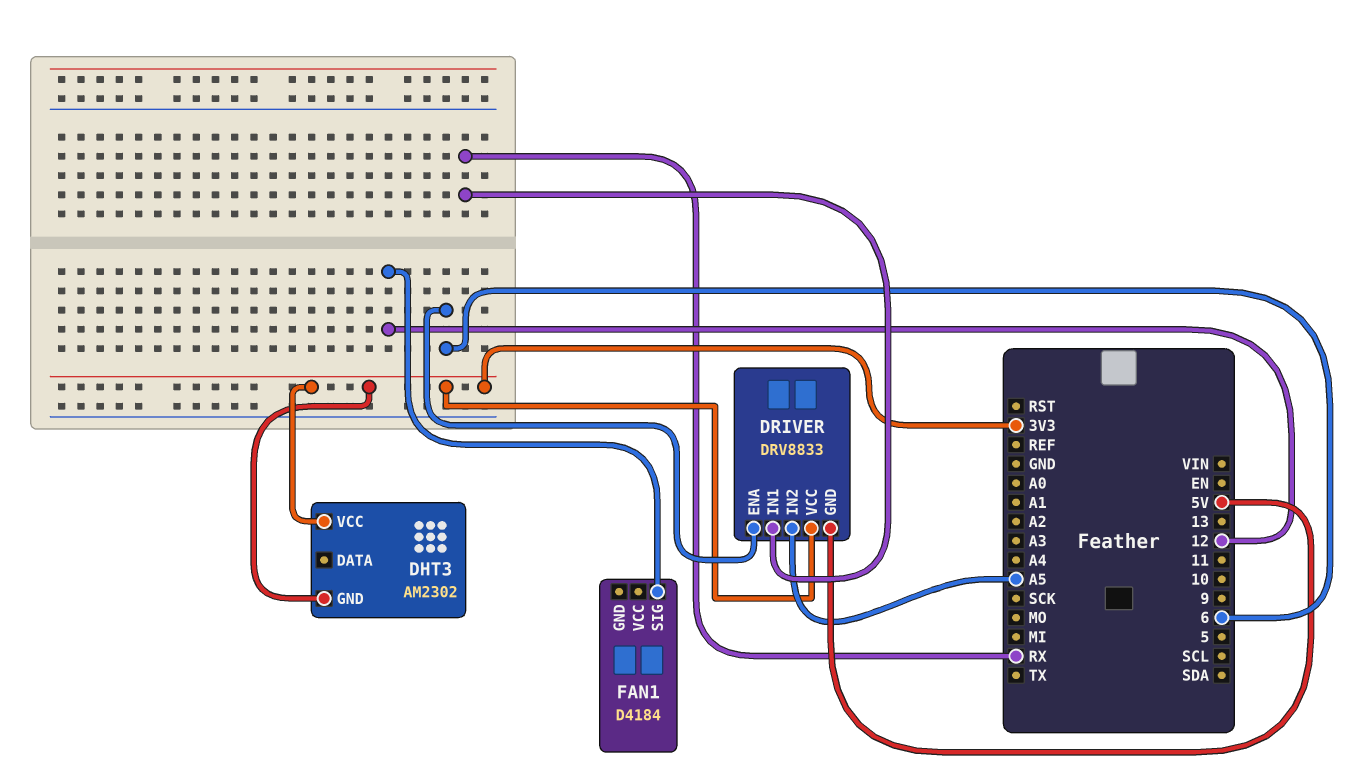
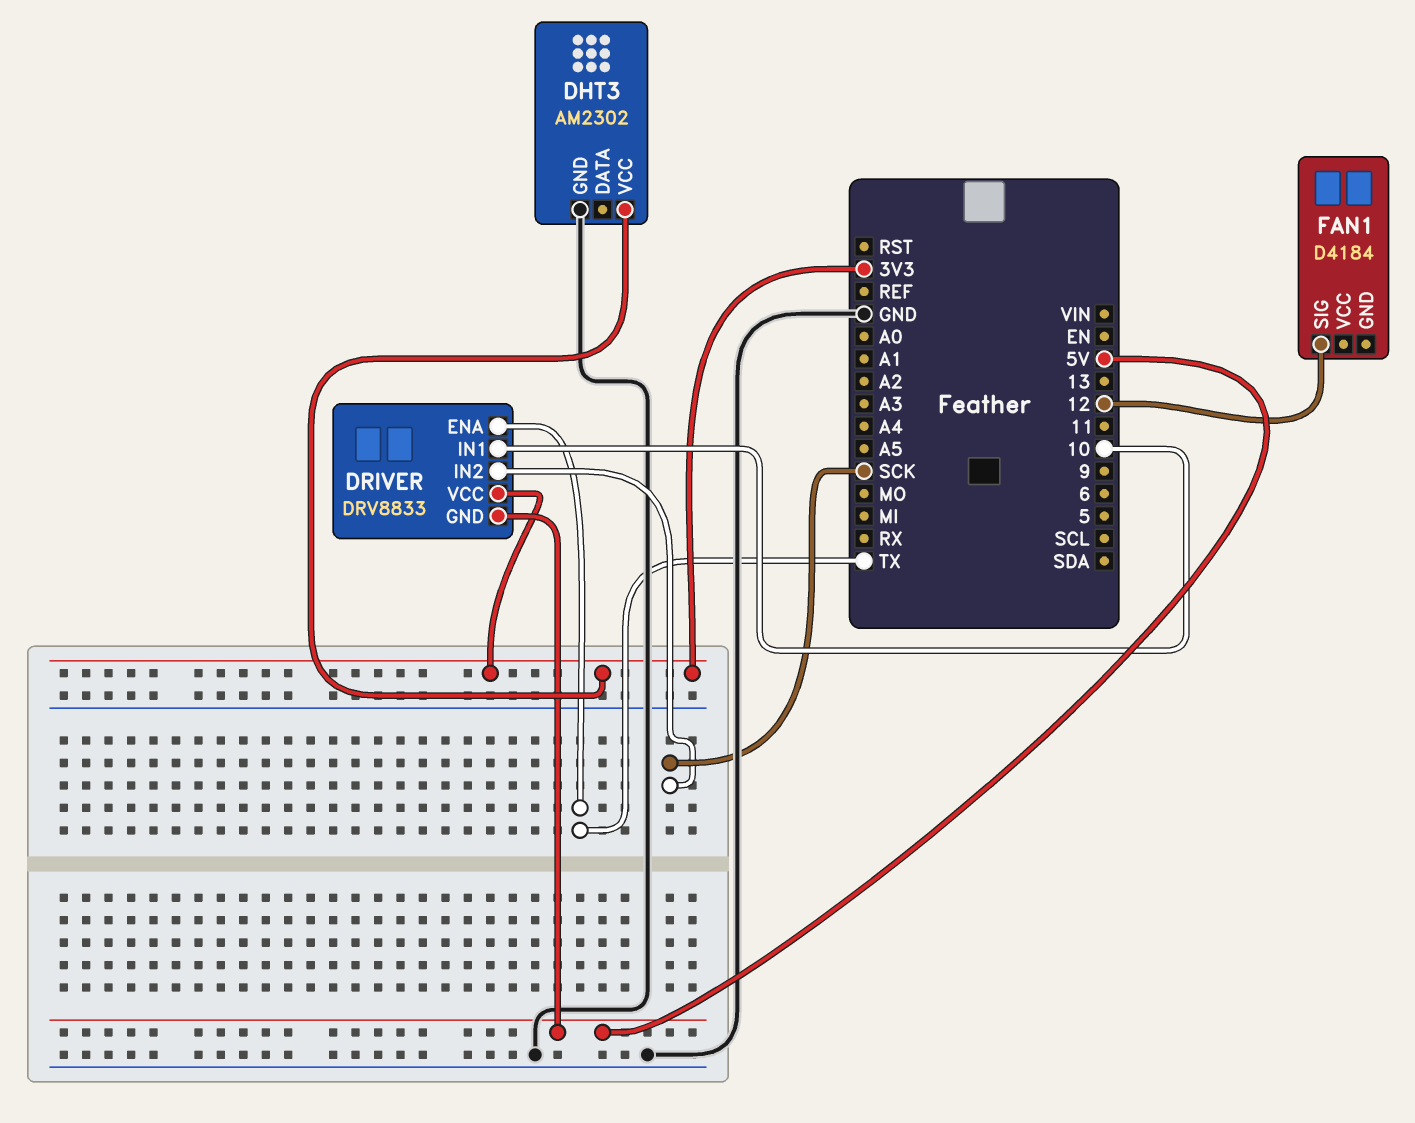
DHT3 pin GND: 3V3 -> GND
DRIVER pin ENA: 6 -> TX
DRIVER pin IN1: RX -> 10
DRIVER pin IN2: A5 -> SCK

